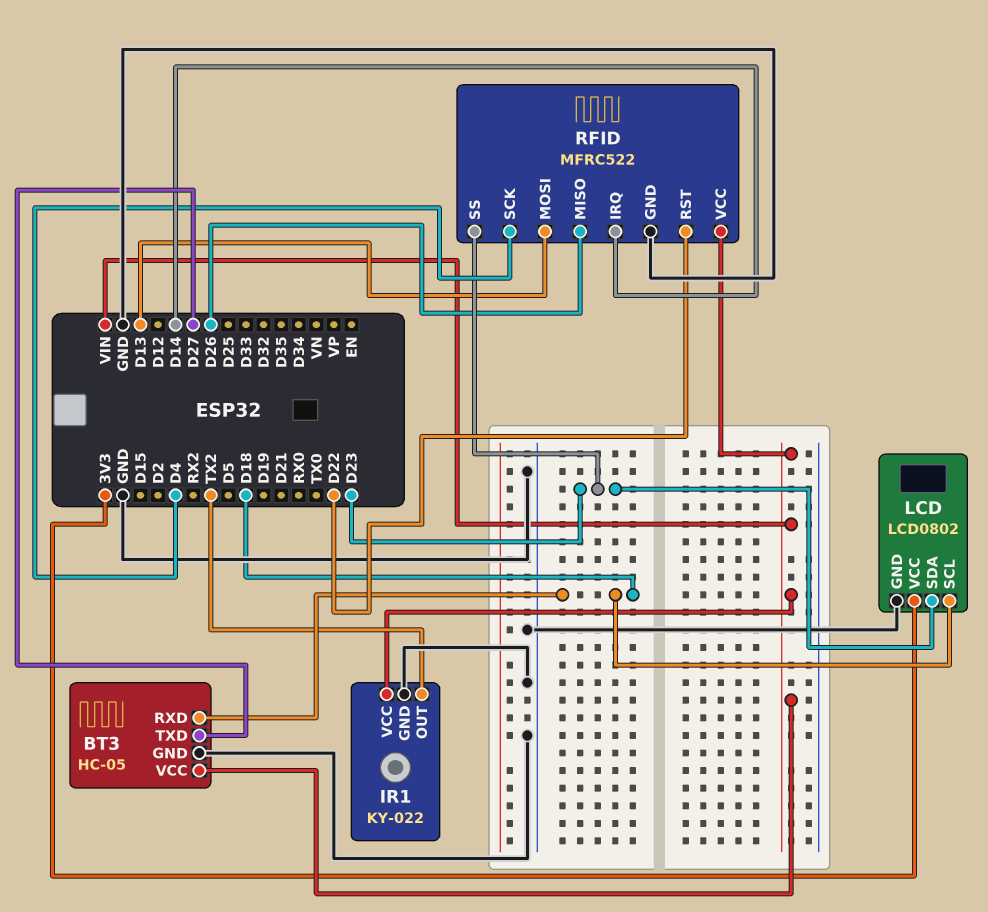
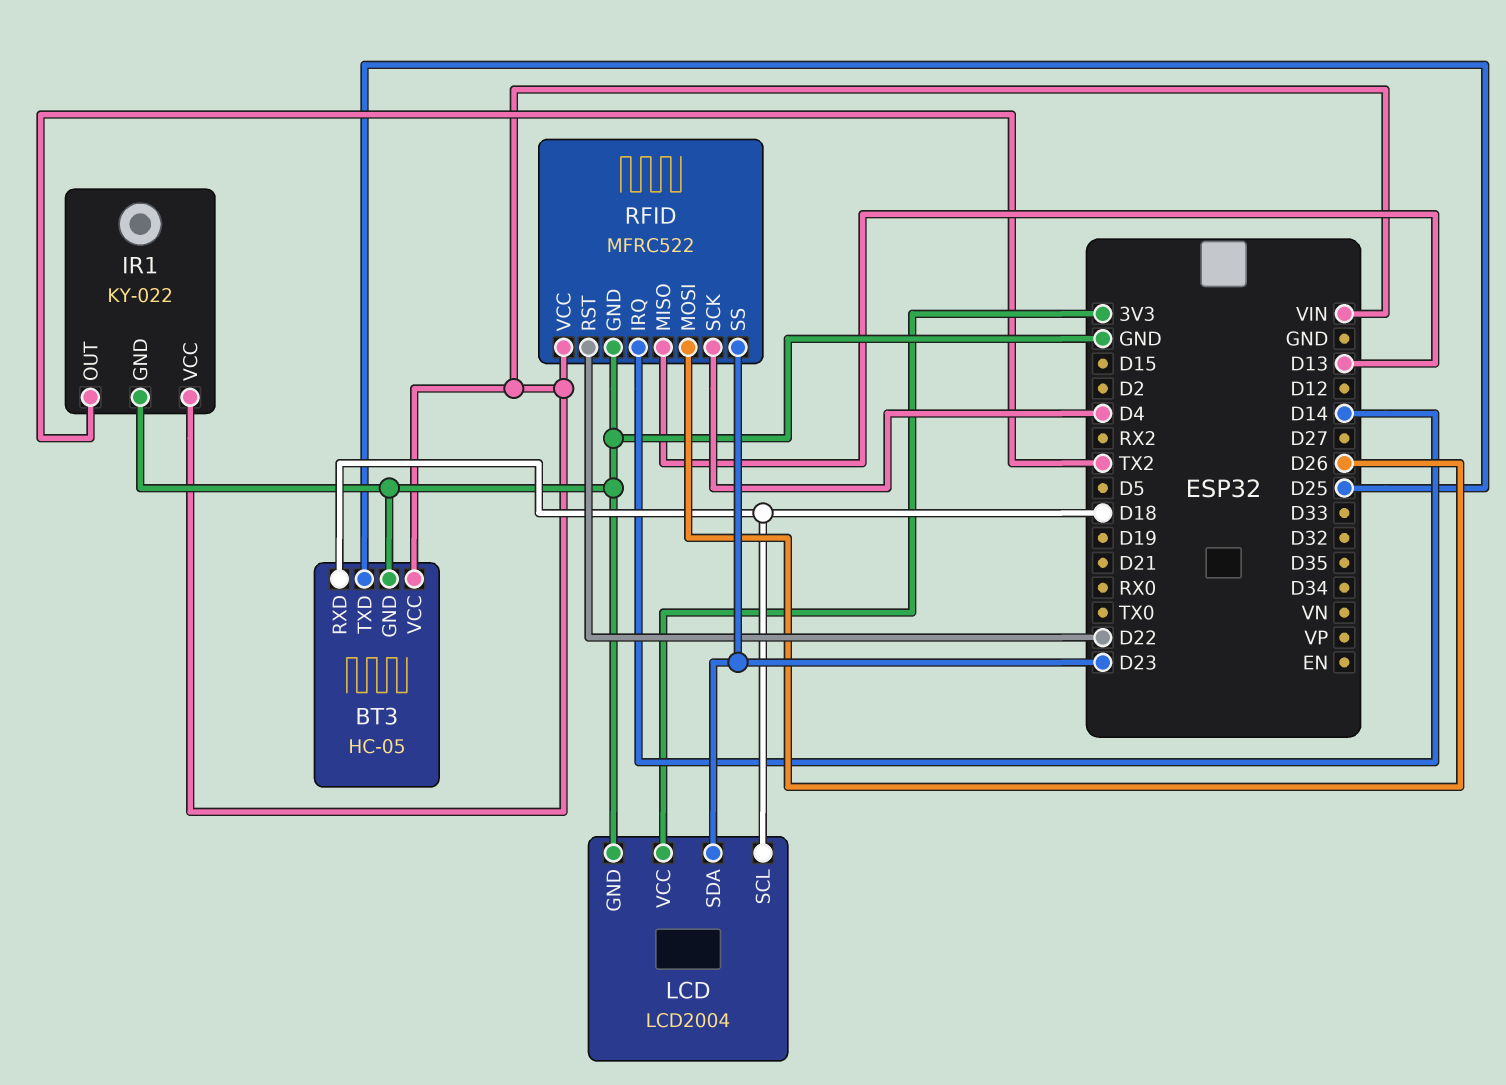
BT3 pin TXD: D27 -> D25
LCD: LCD0802 -> LCD2004
RFID pin MISO: D26 -> D13
RFID pin MOSI: D13 -> D26

